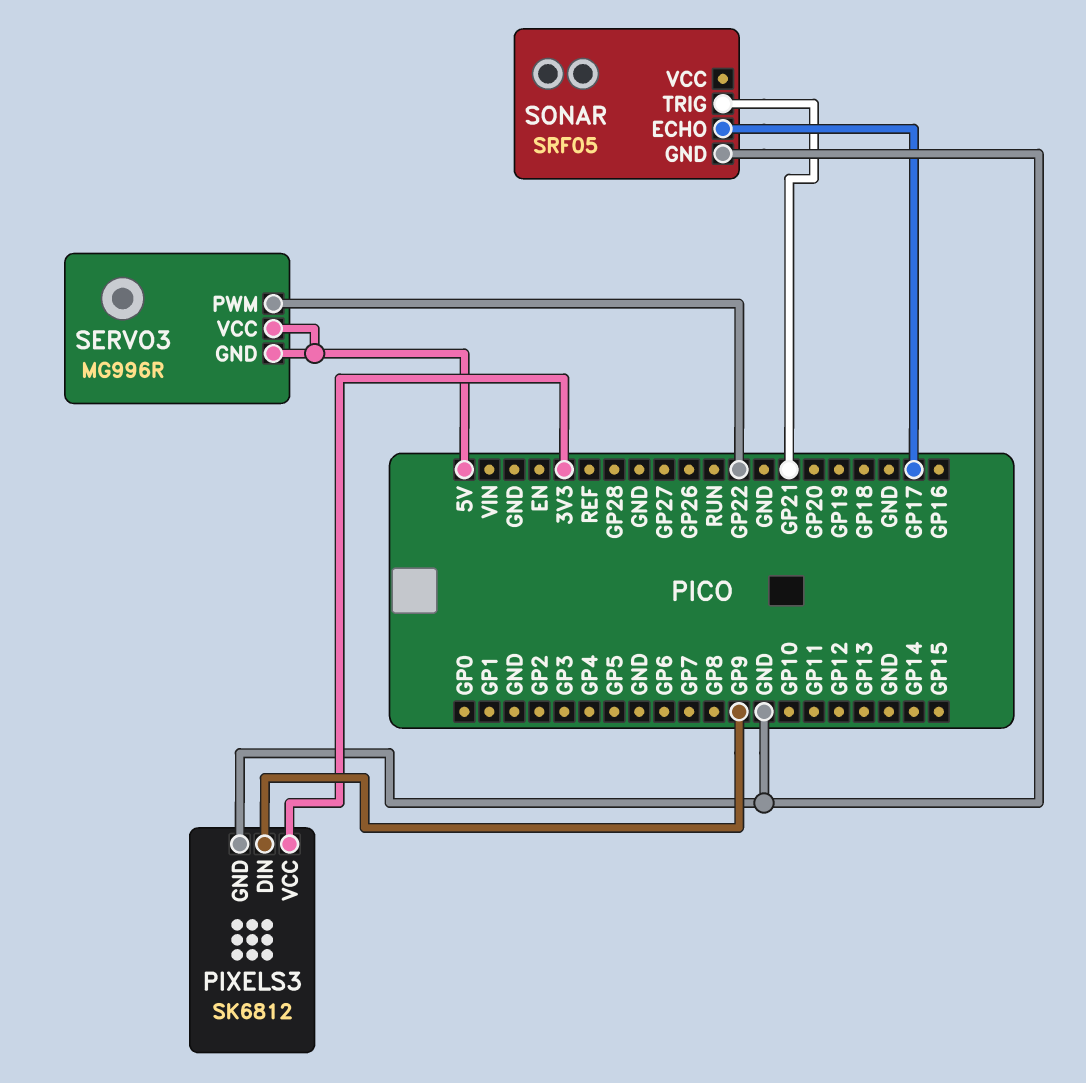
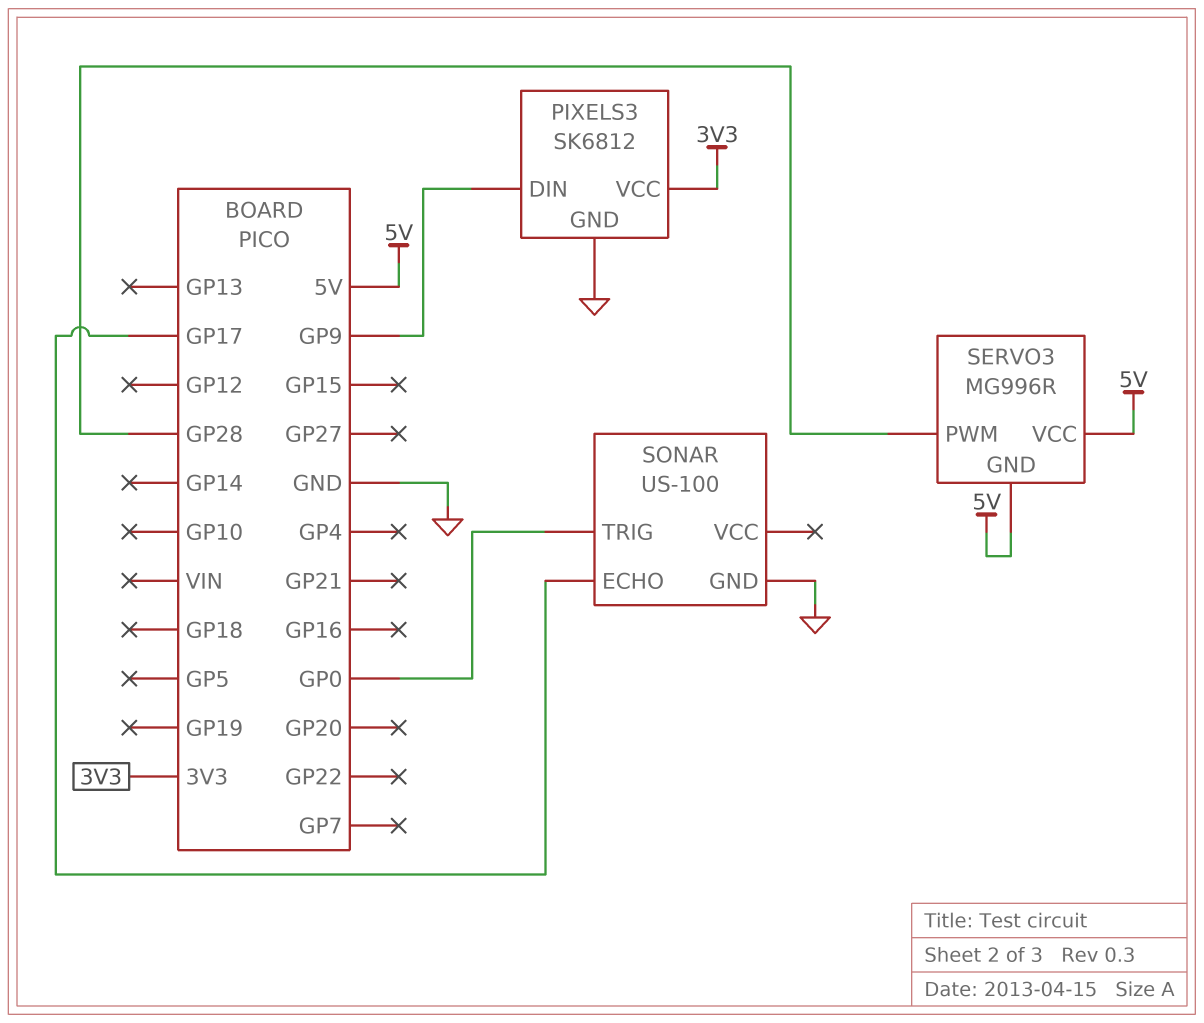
SERVO3 pin PWM: GP22 -> GP28
SONAR: SRF05 -> US-100
SONAR pin TRIG: GP21 -> GP0

